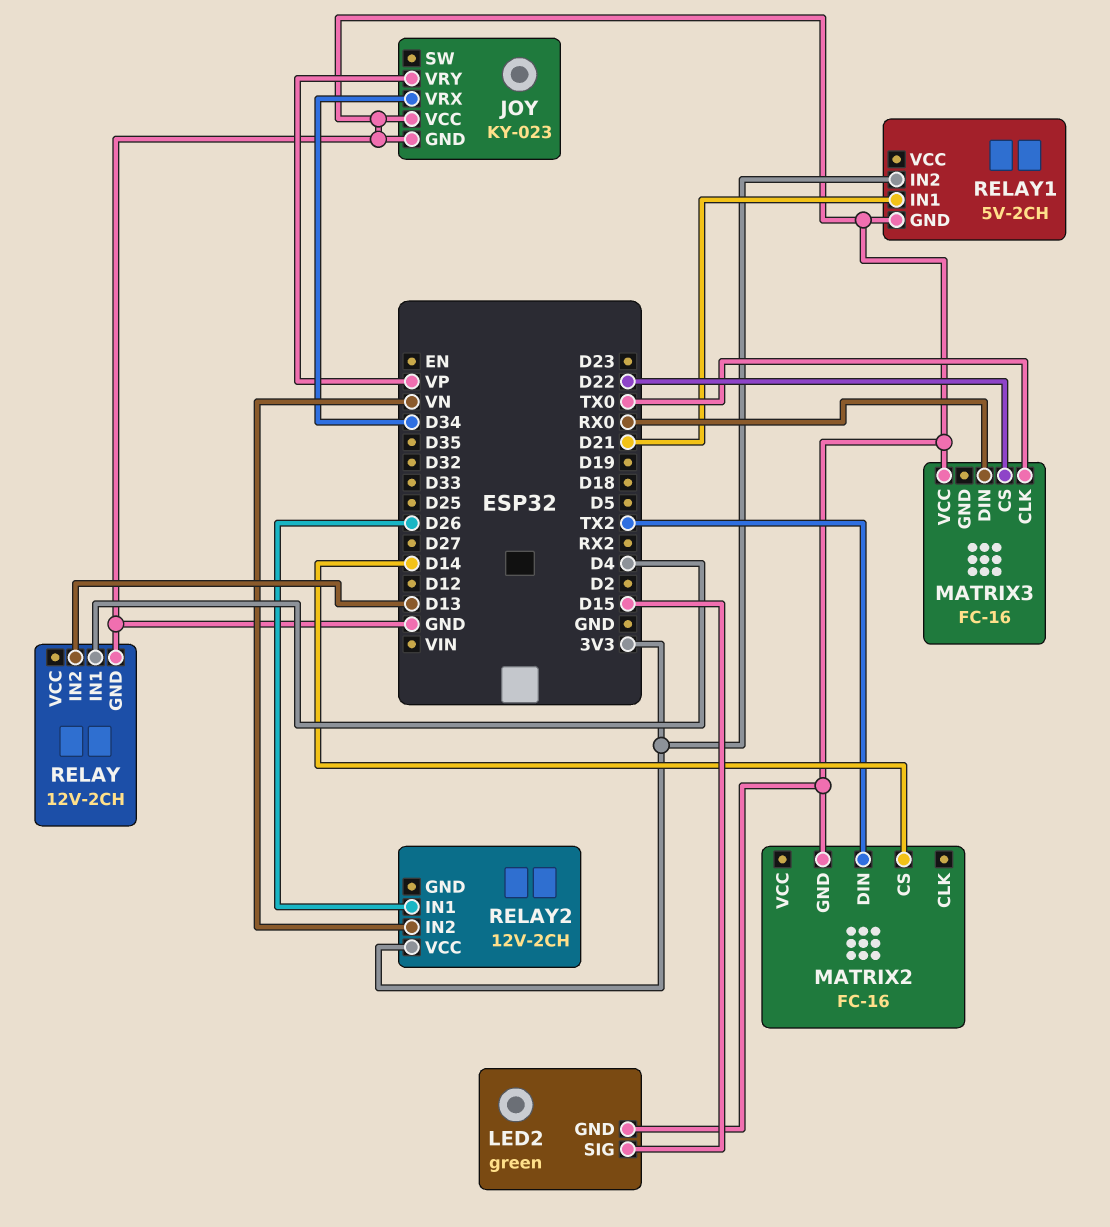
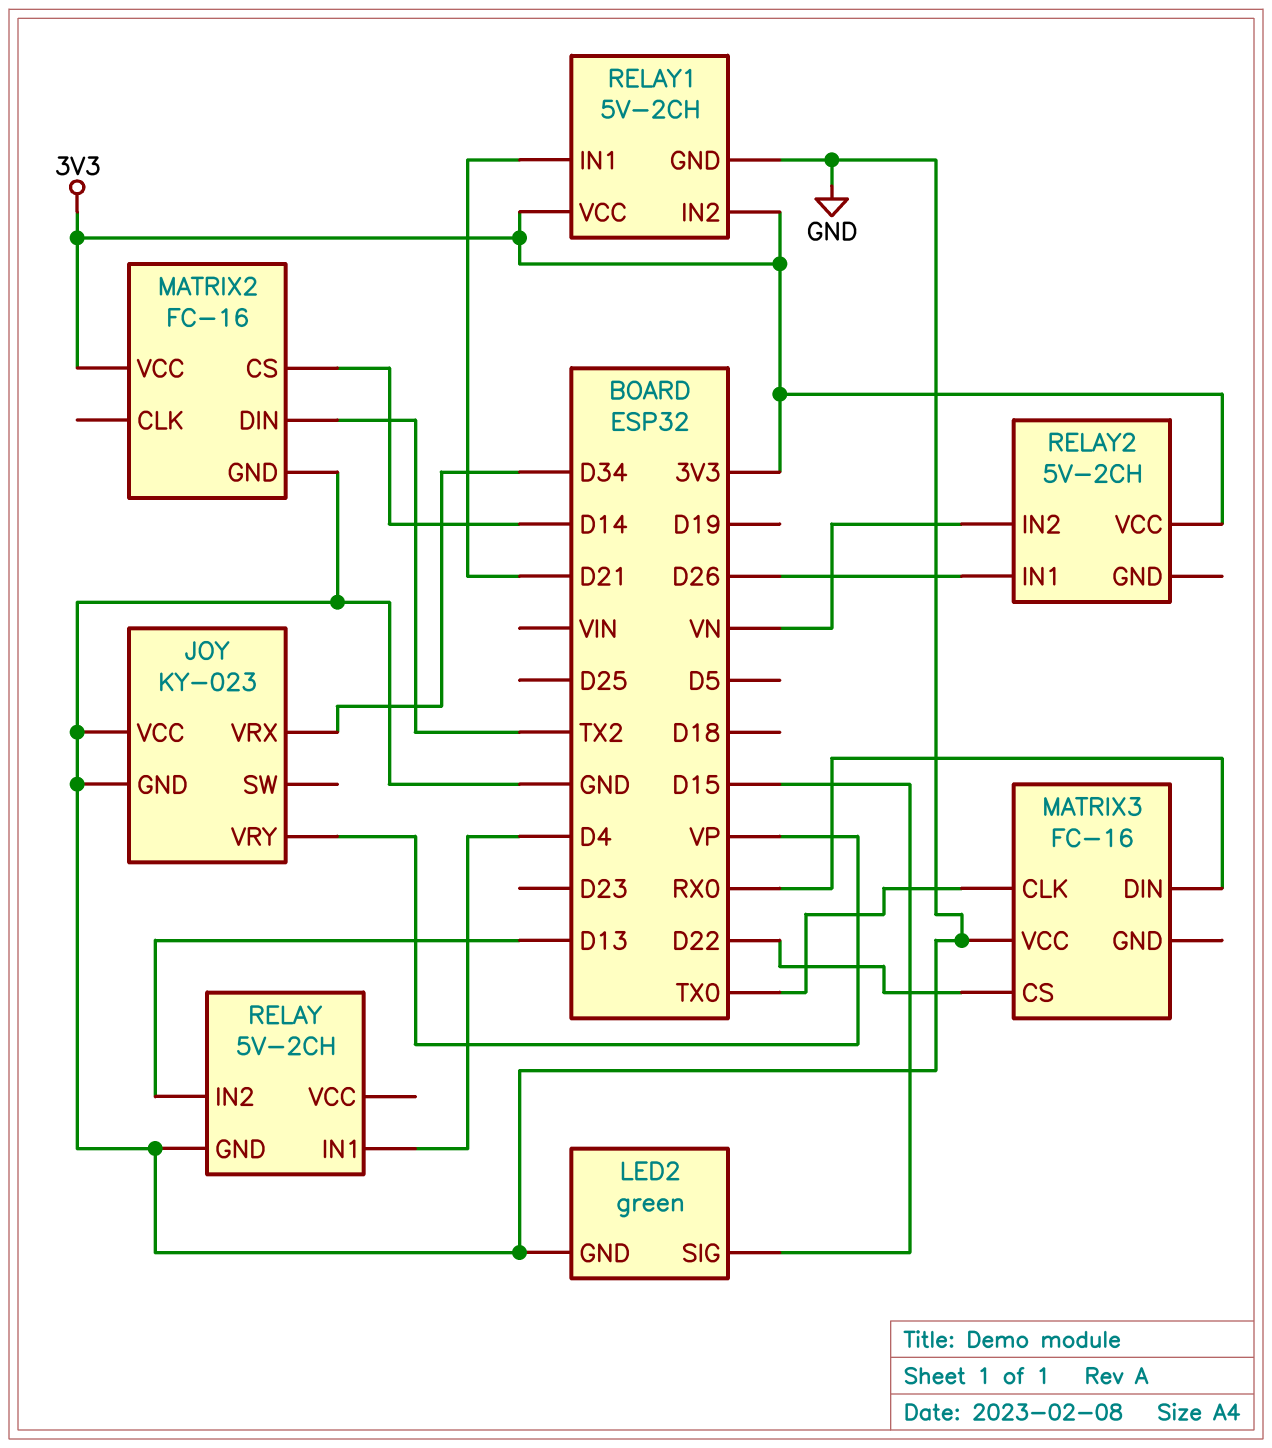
MATRIX2 pin VCC: none -> 3V3
RELAY: 12V-2CH -> 5V-2CH
RELAY1 pin VCC: none -> 3V3
RELAY2: 12V-2CH -> 5V-2CH

